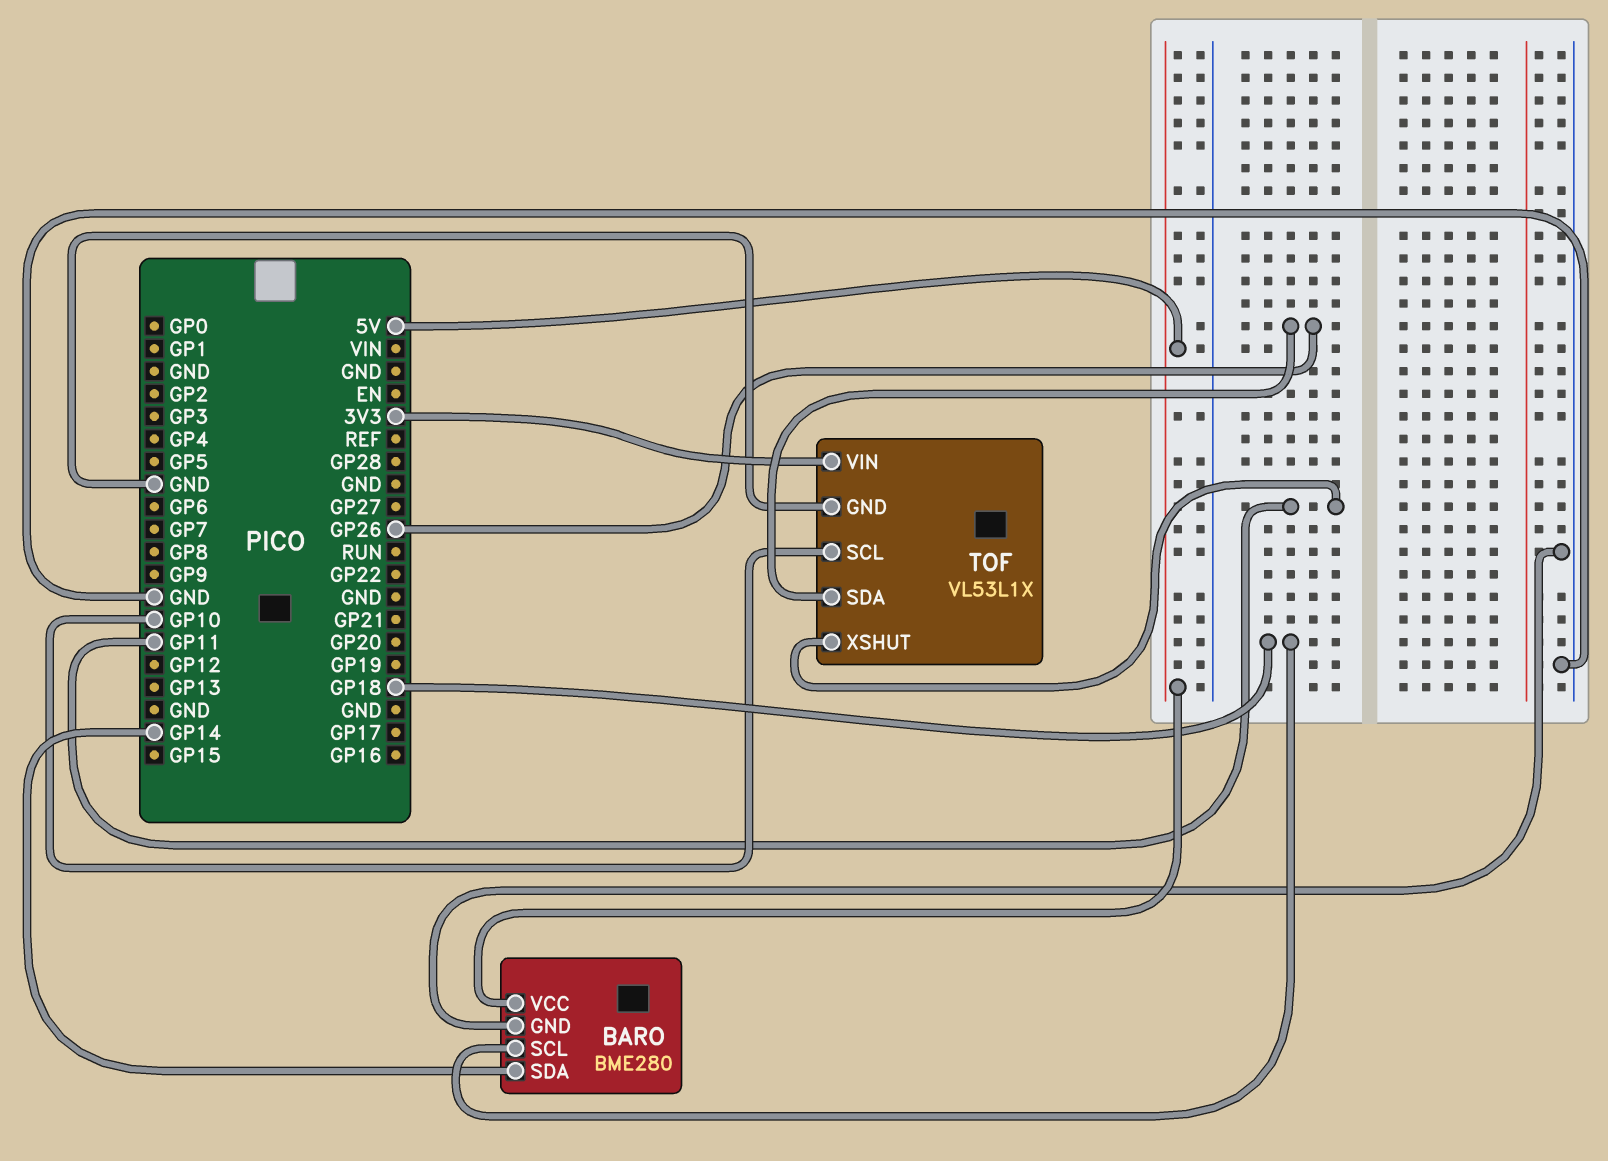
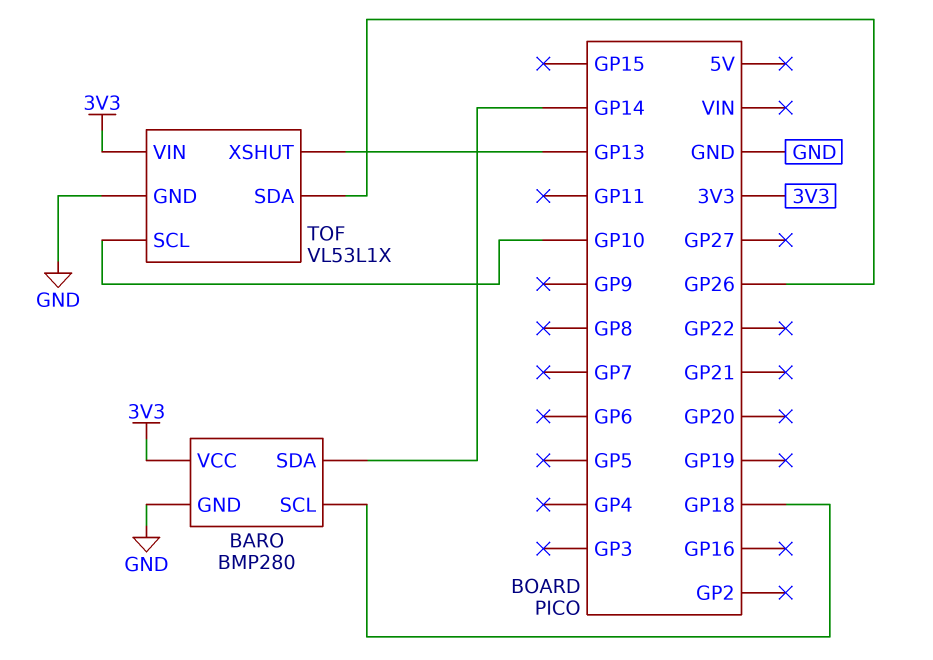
BARO: BME280 -> BMP280
BARO pin VCC: 5V -> 3V3
TOF pin XSHUT: GP11 -> GP13

